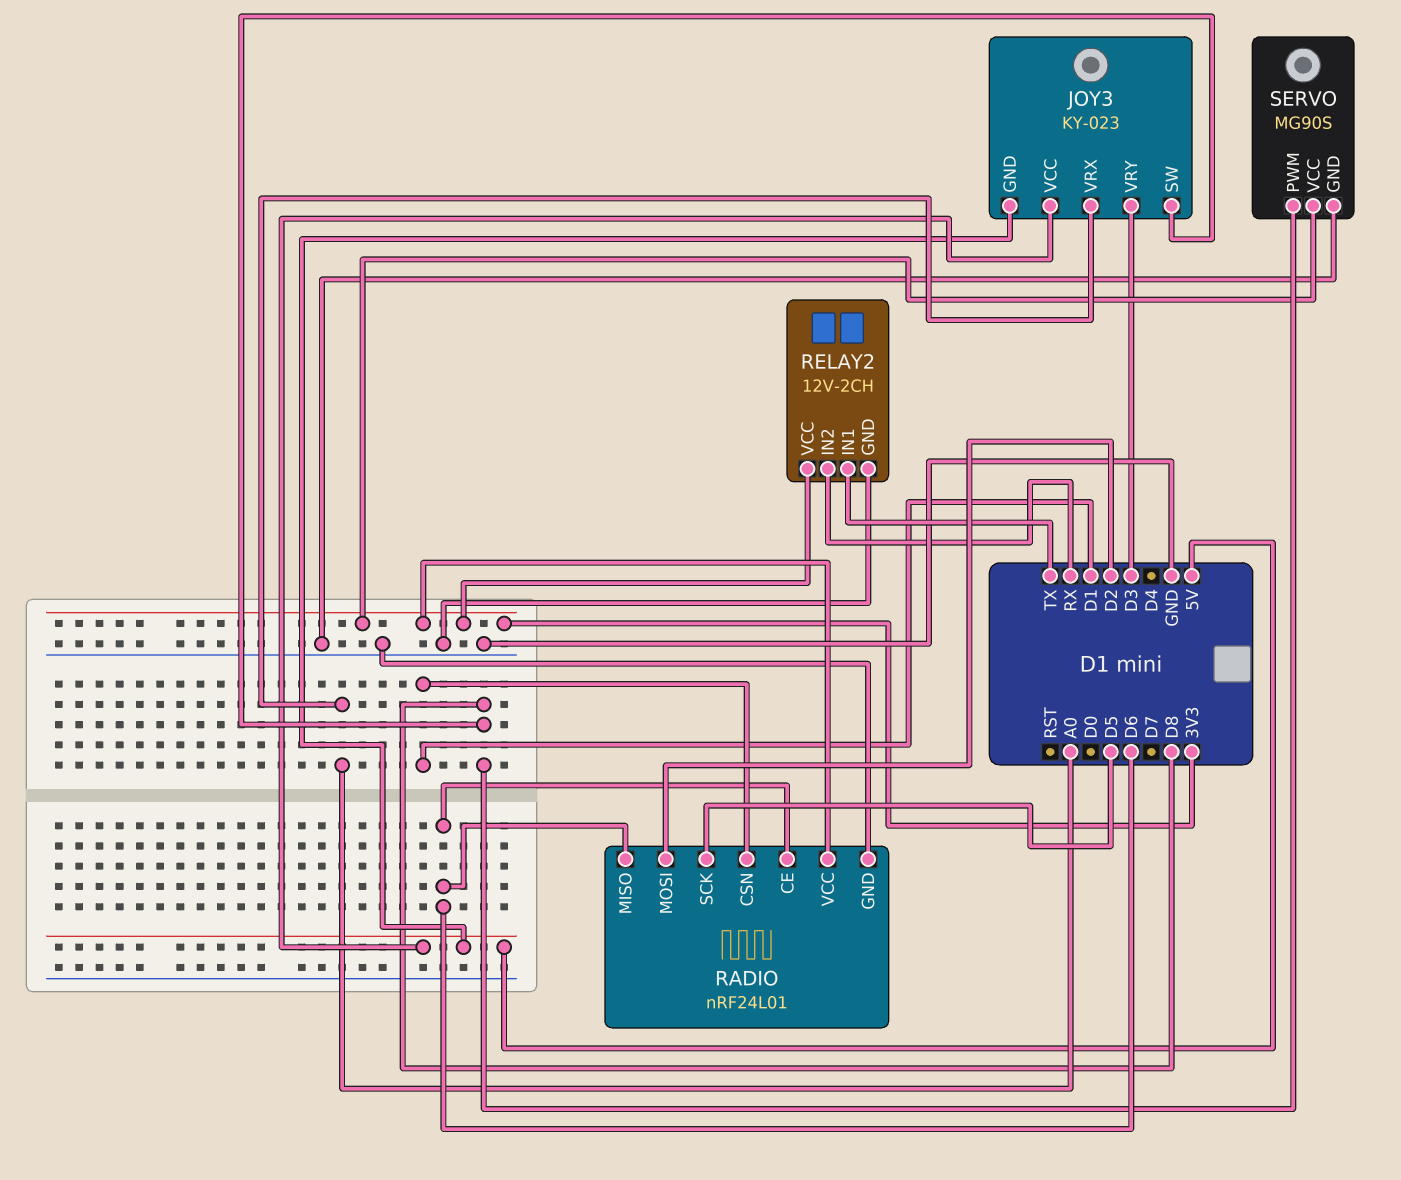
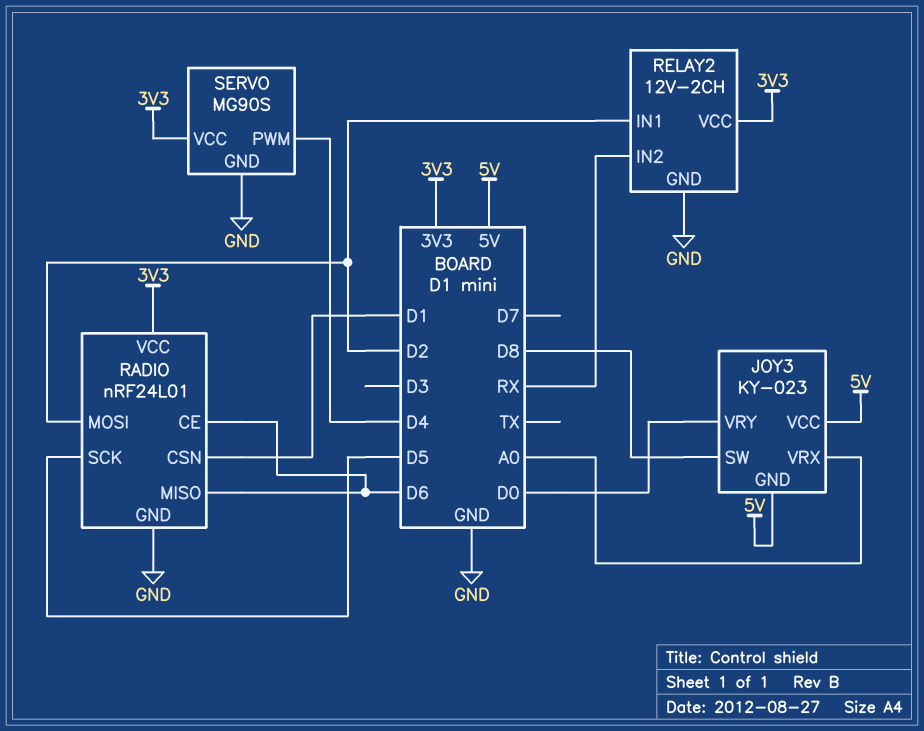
JOY3 pin VRY: D3 -> D0
RELAY2 pin IN1: TX -> D2
SERVO pin PWM: D8 -> D4

